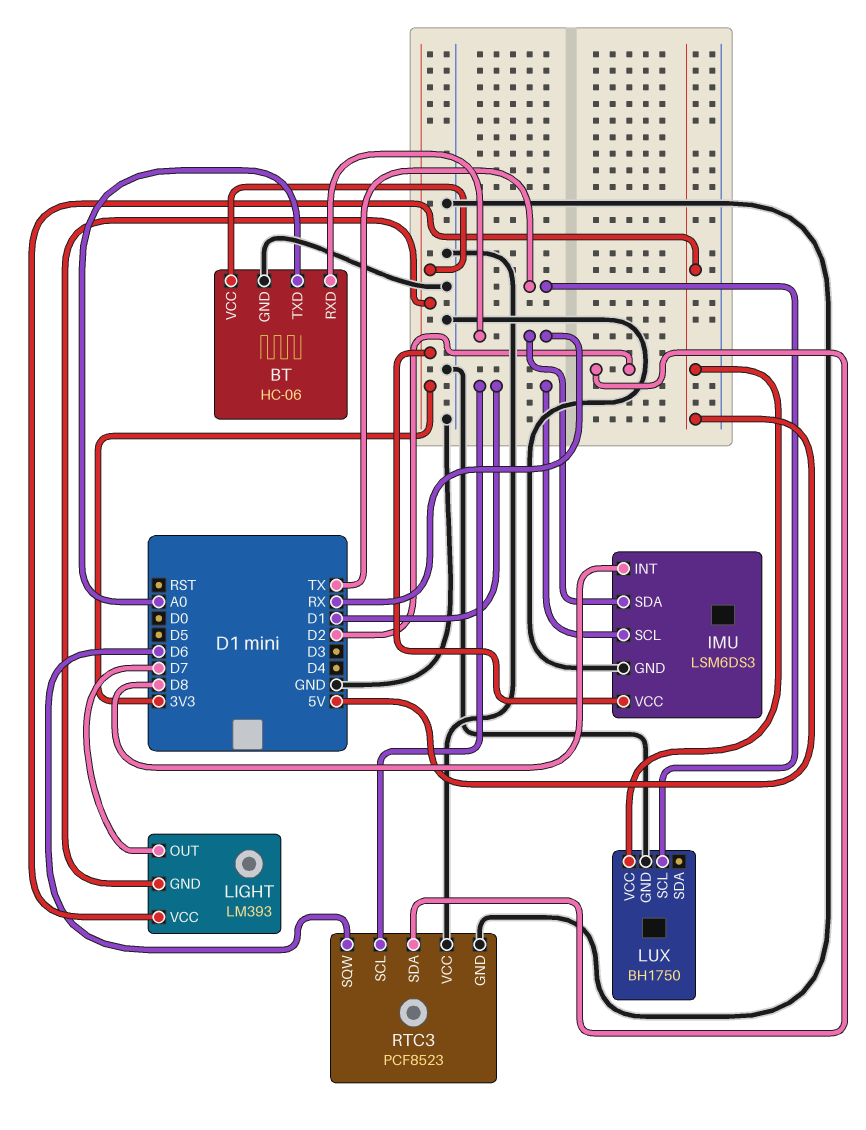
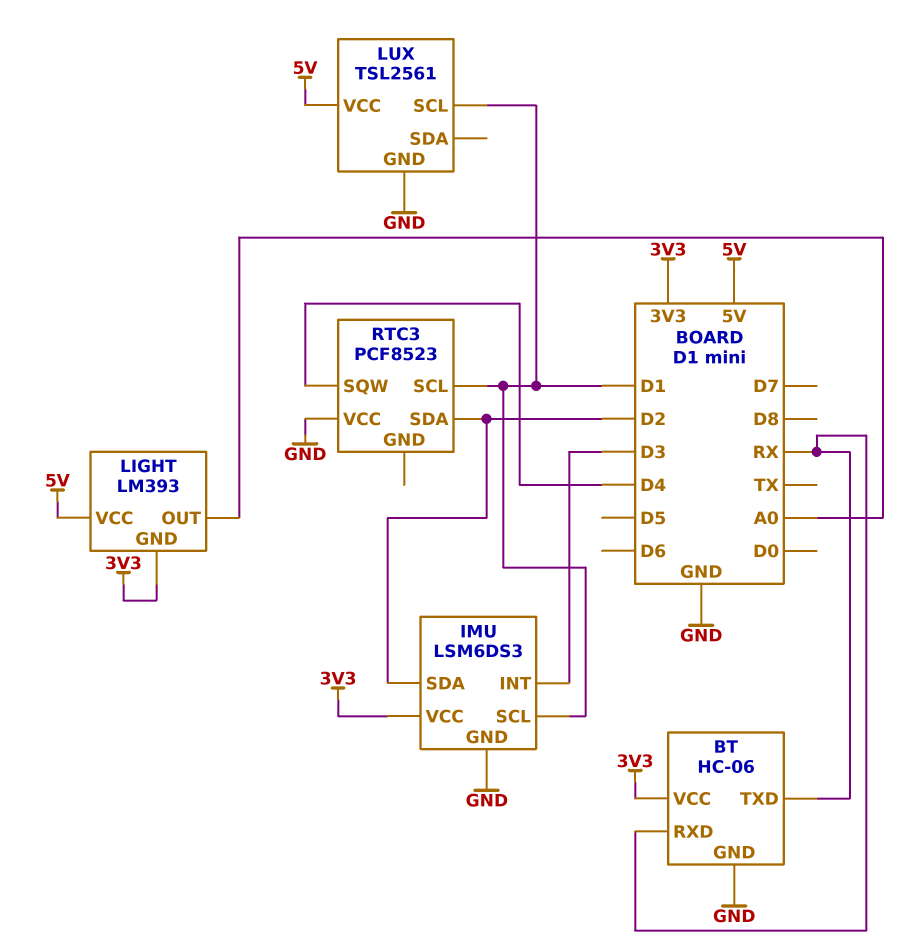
BT pin TXD: A0 -> RX
IMU pin INT: D8 -> D3
IMU pin SDA: RX -> D2
LIGHT pin OUT: D7 -> A0
LUX: BH1750 -> TSL2561
LUX pin SCL: TX -> D1
RTC3 pin GND: GND -> none
RTC3 pin SQW: D6 -> D4

